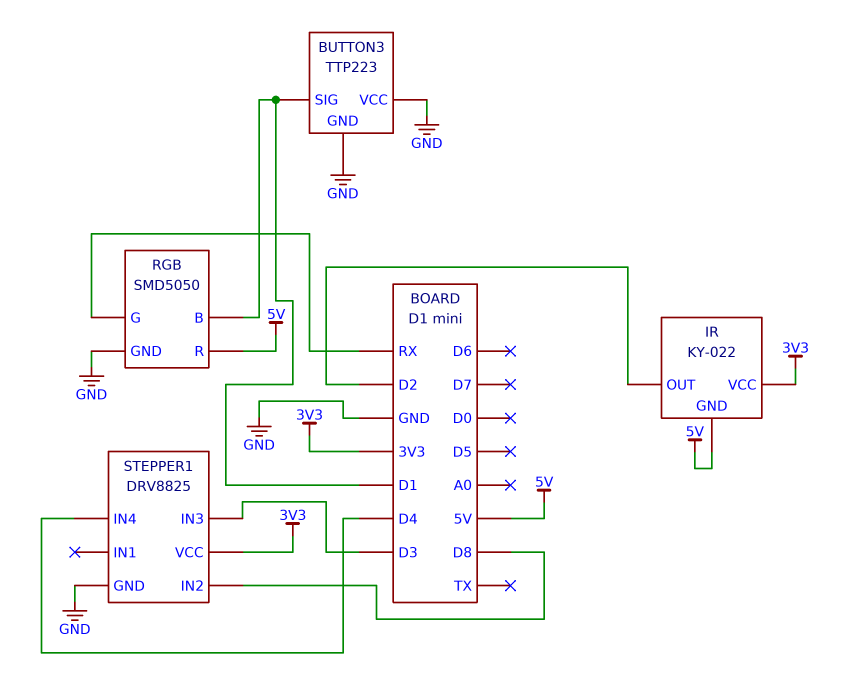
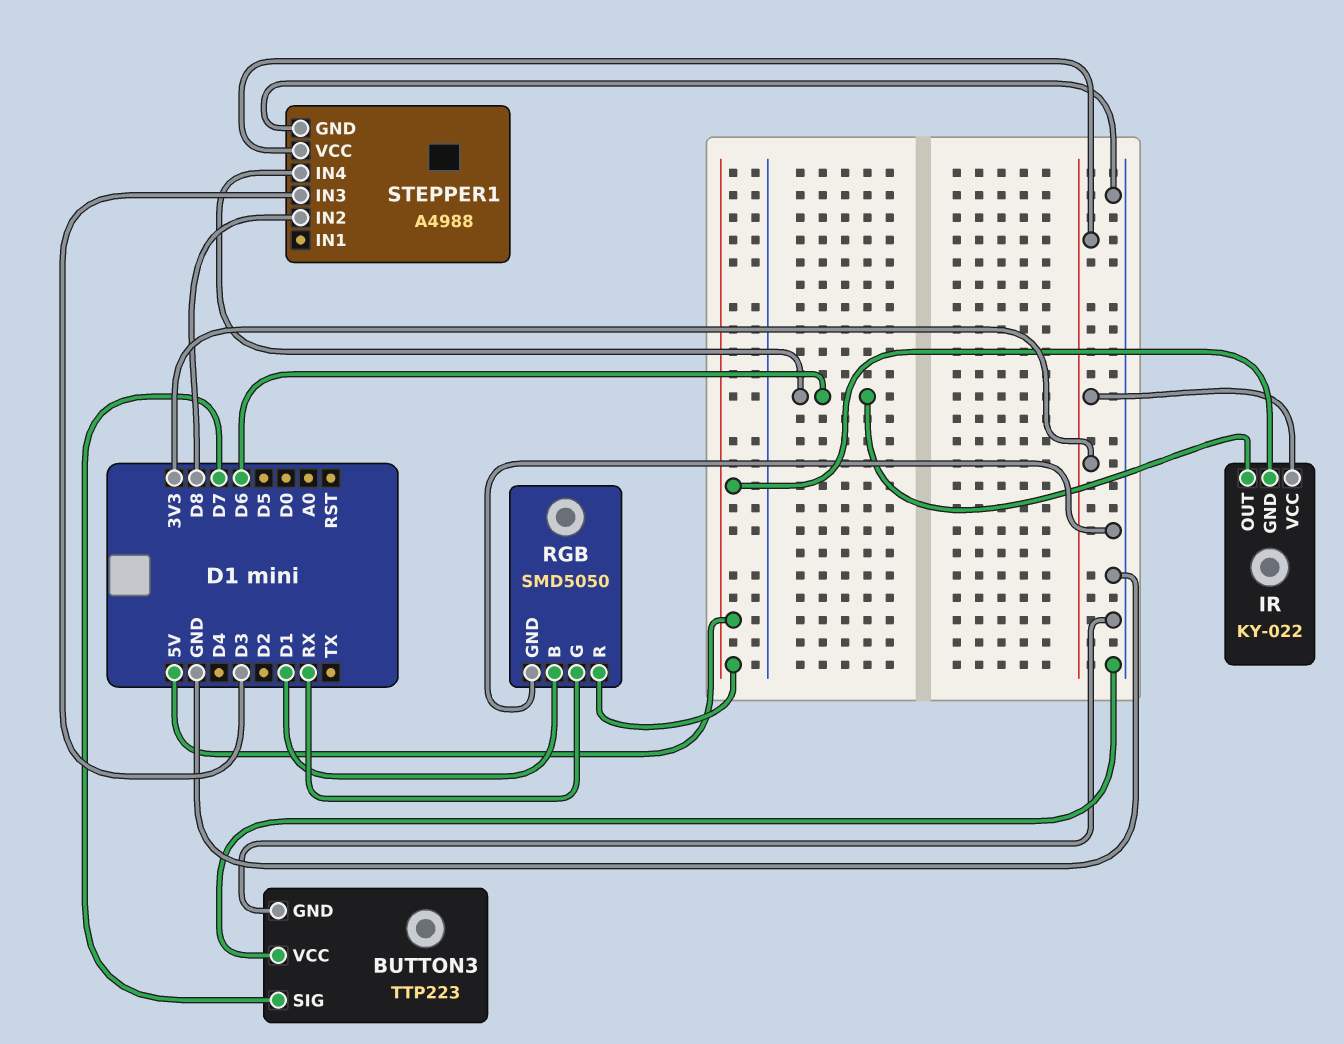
BUTTON3 pin SIG: D1 -> D7
IR pin OUT: D2 -> D6
STEPPER1: DRV8825 -> A4988
STEPPER1 pin IN4: D4 -> D6

